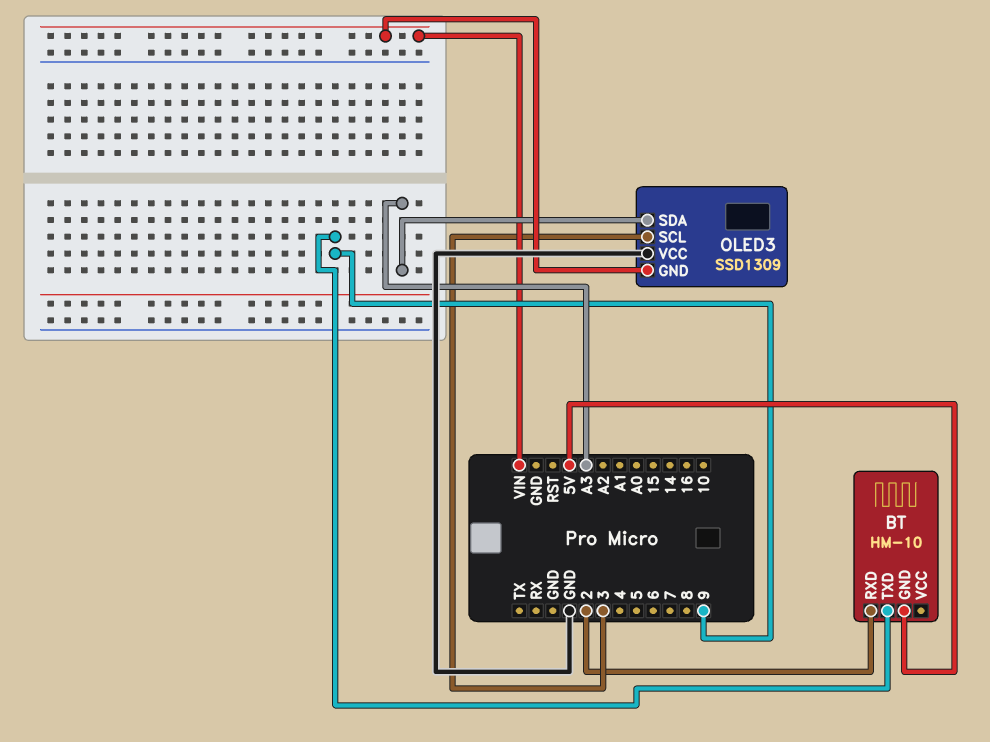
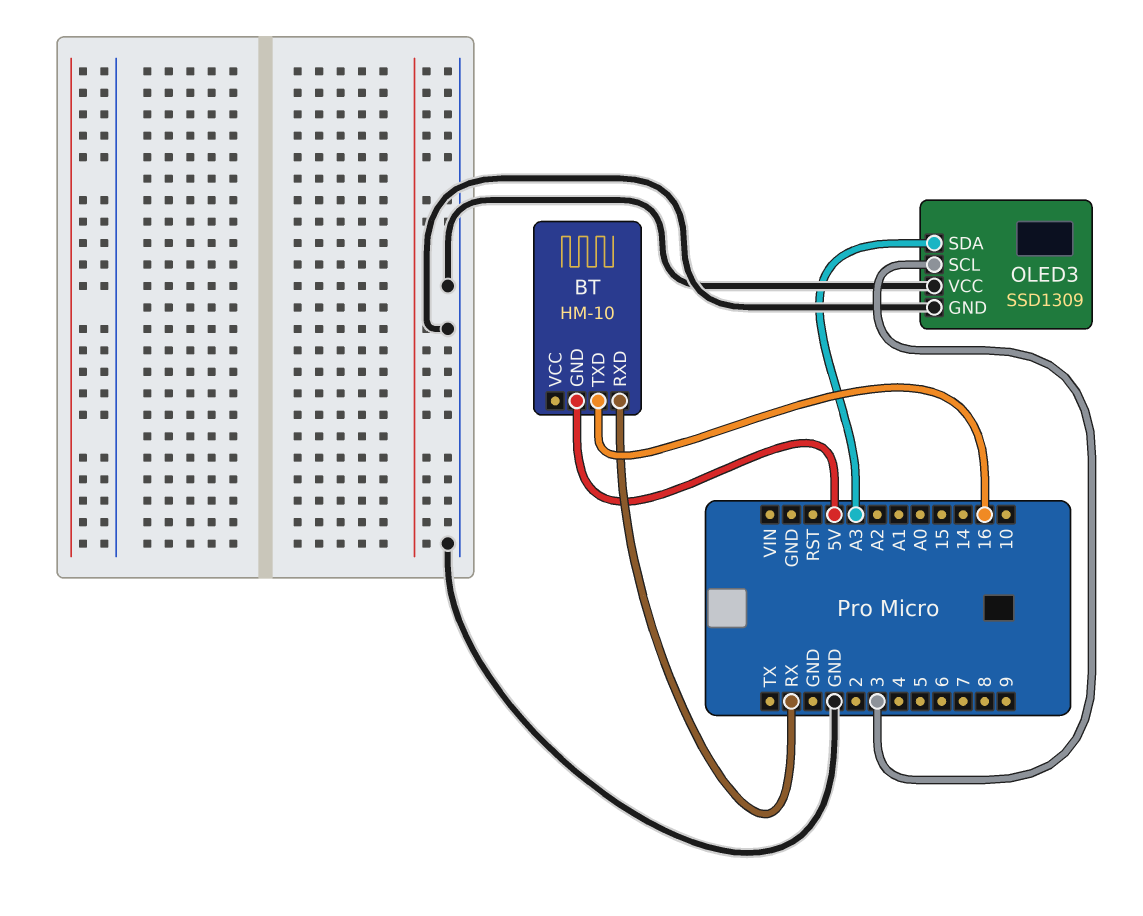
BT pin RXD: 2 -> RX
BT pin TXD: 9 -> 16
OLED3 pin GND: VIN -> GND

